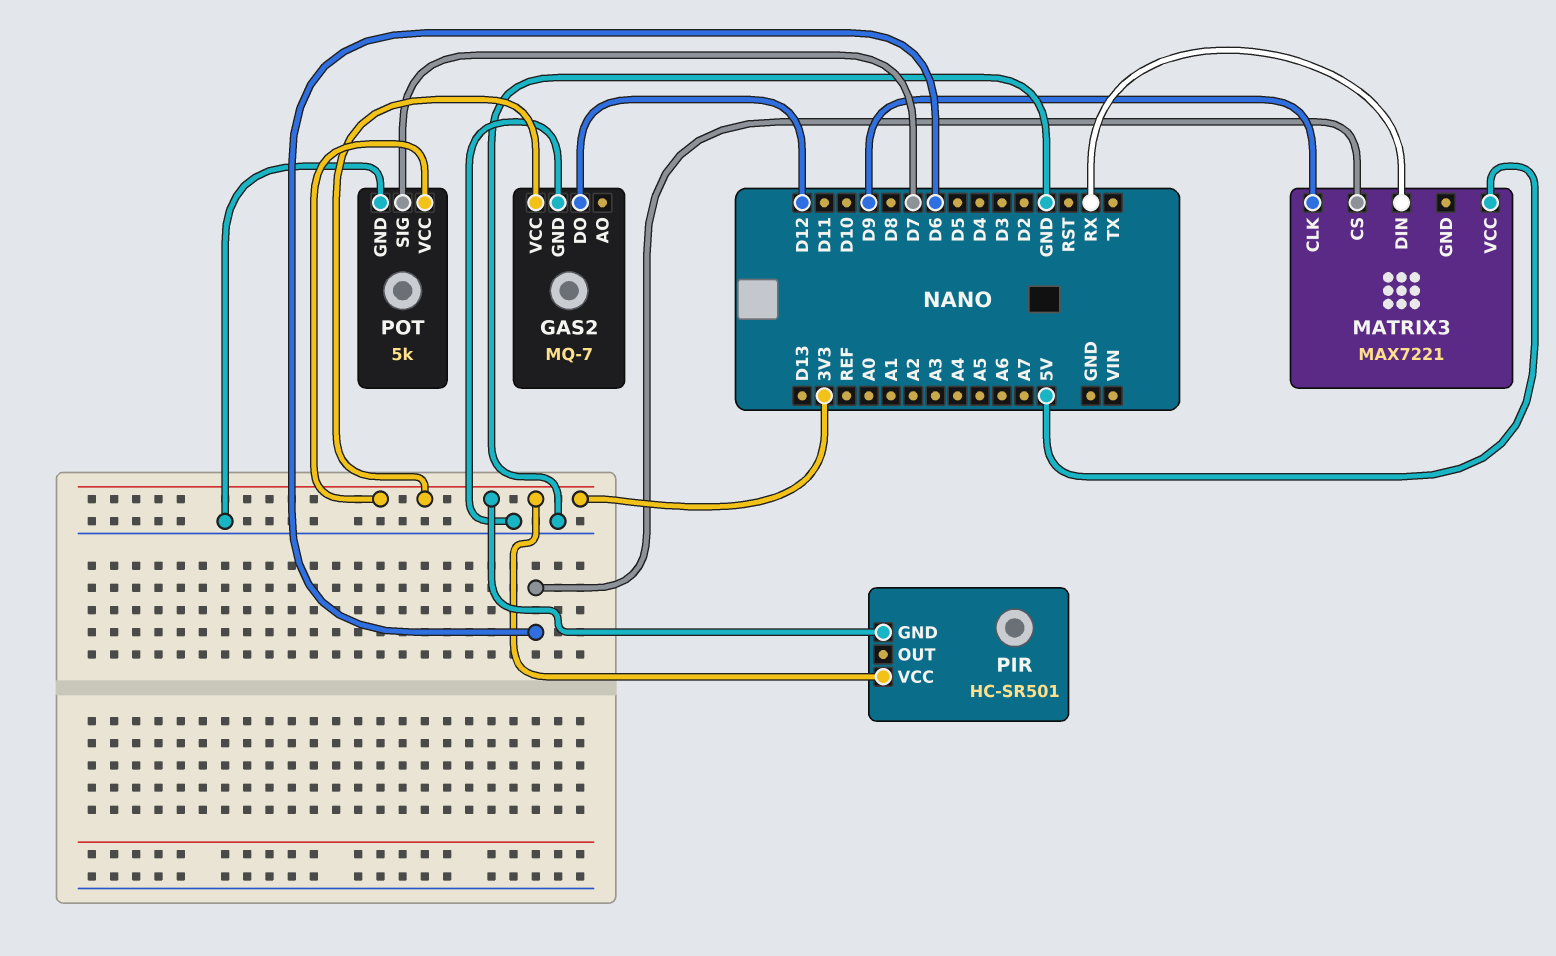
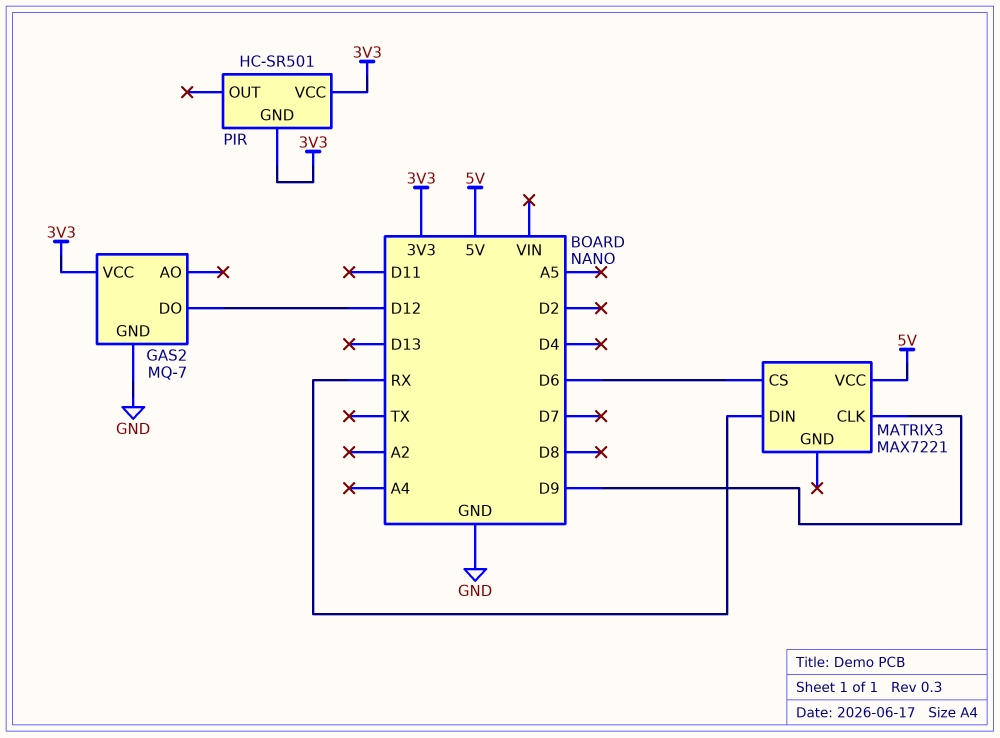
POT: 5k -> none
POT pin GND: GND -> none
POT pin SIG: D7 -> none
POT pin VCC: 3V3 -> none

